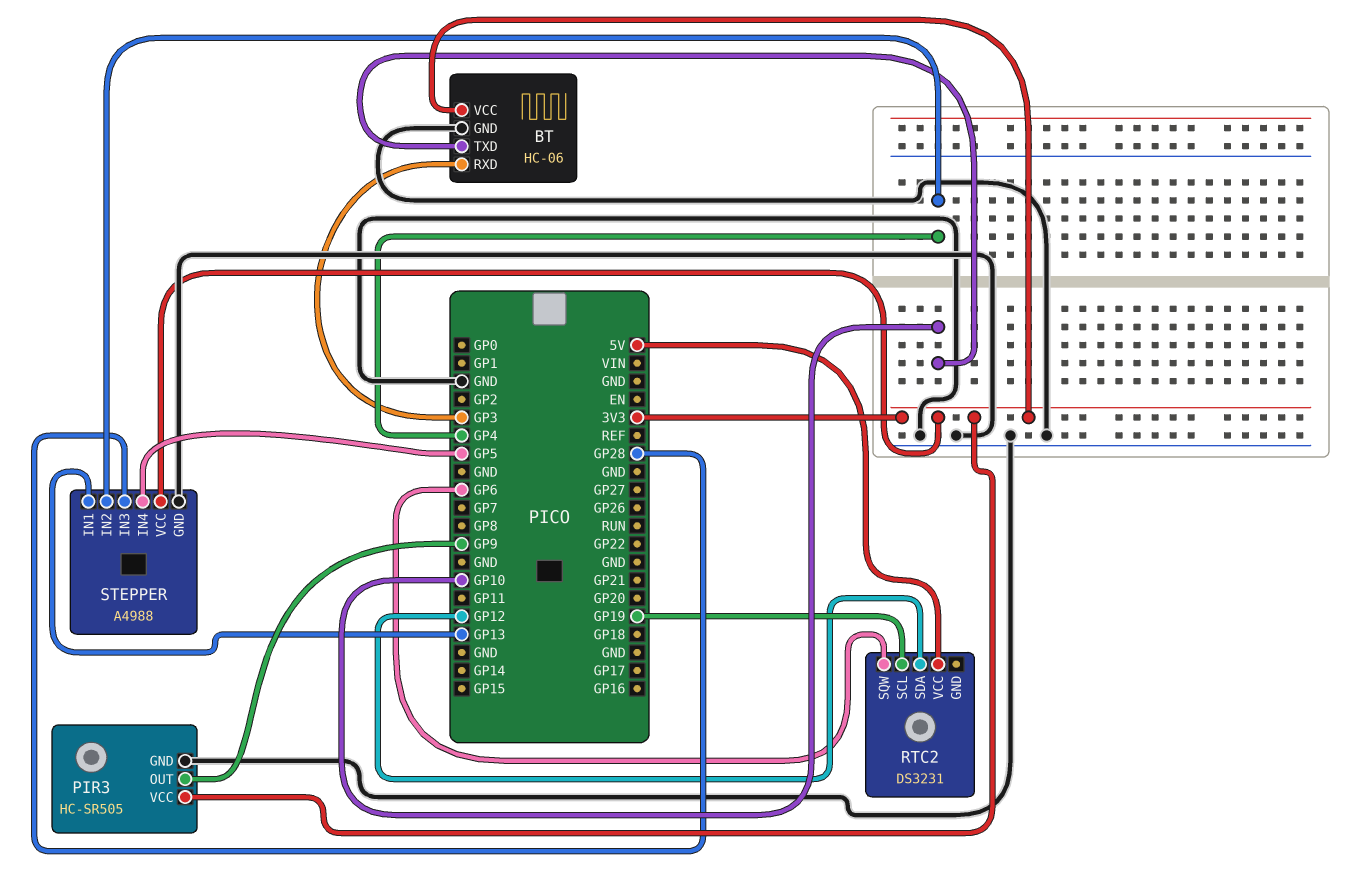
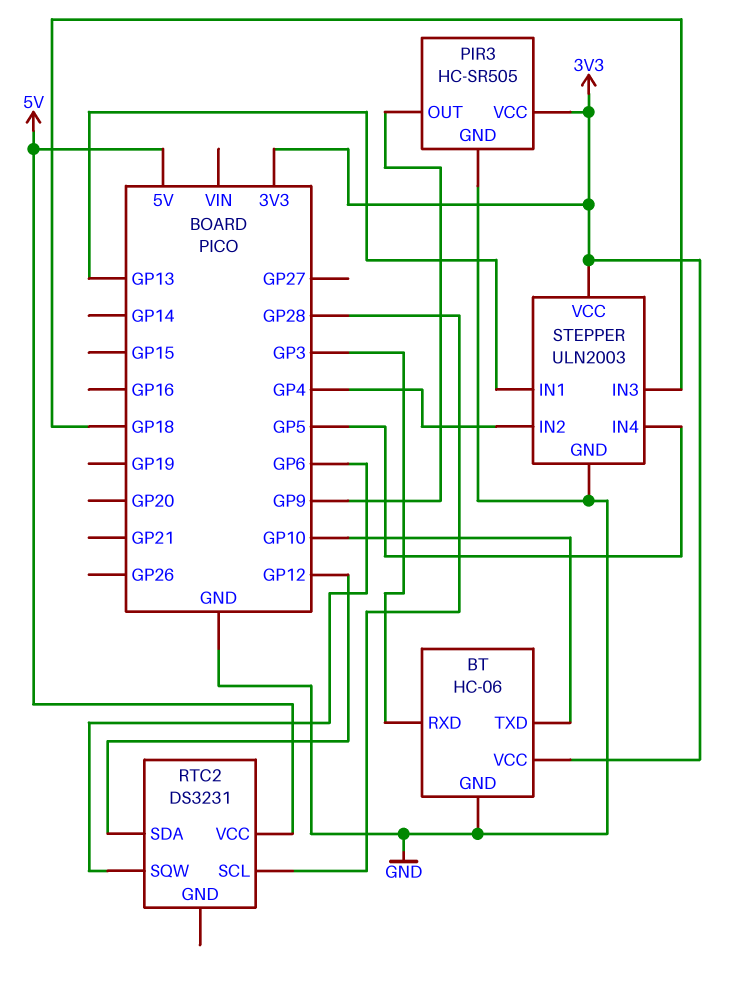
RTC2 pin SCL: GP19 -> GP28
STEPPER: A4988 -> ULN2003
STEPPER pin IN3: GP28 -> GP18

